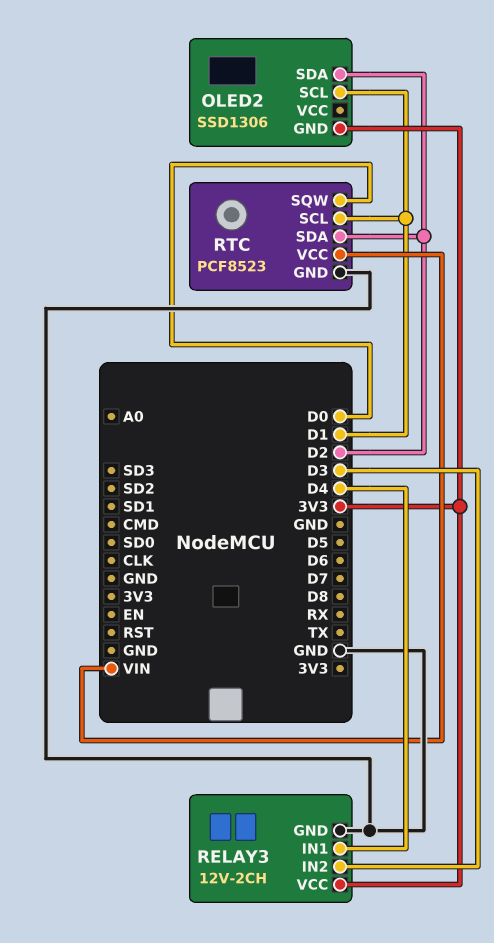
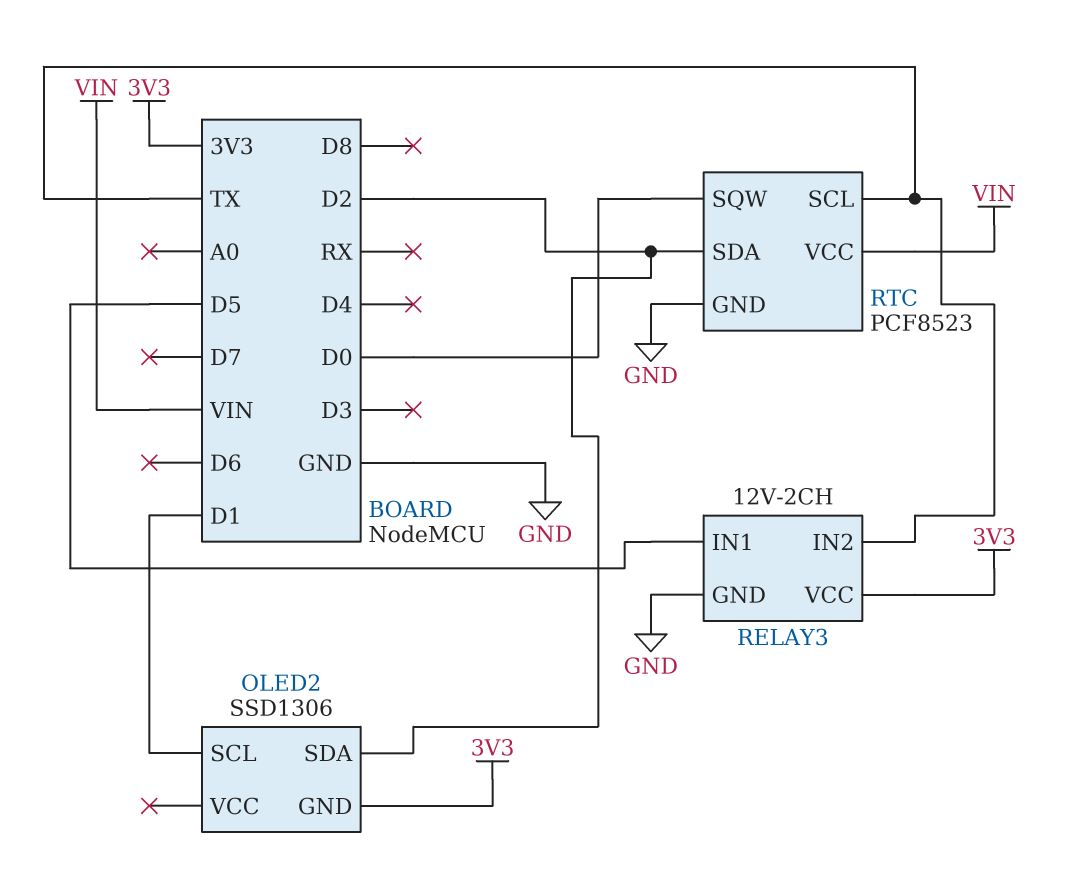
RELAY3 pin IN1: D4 -> D5
RELAY3 pin IN2: D3 -> TX
RTC pin SCL: D1 -> TX

